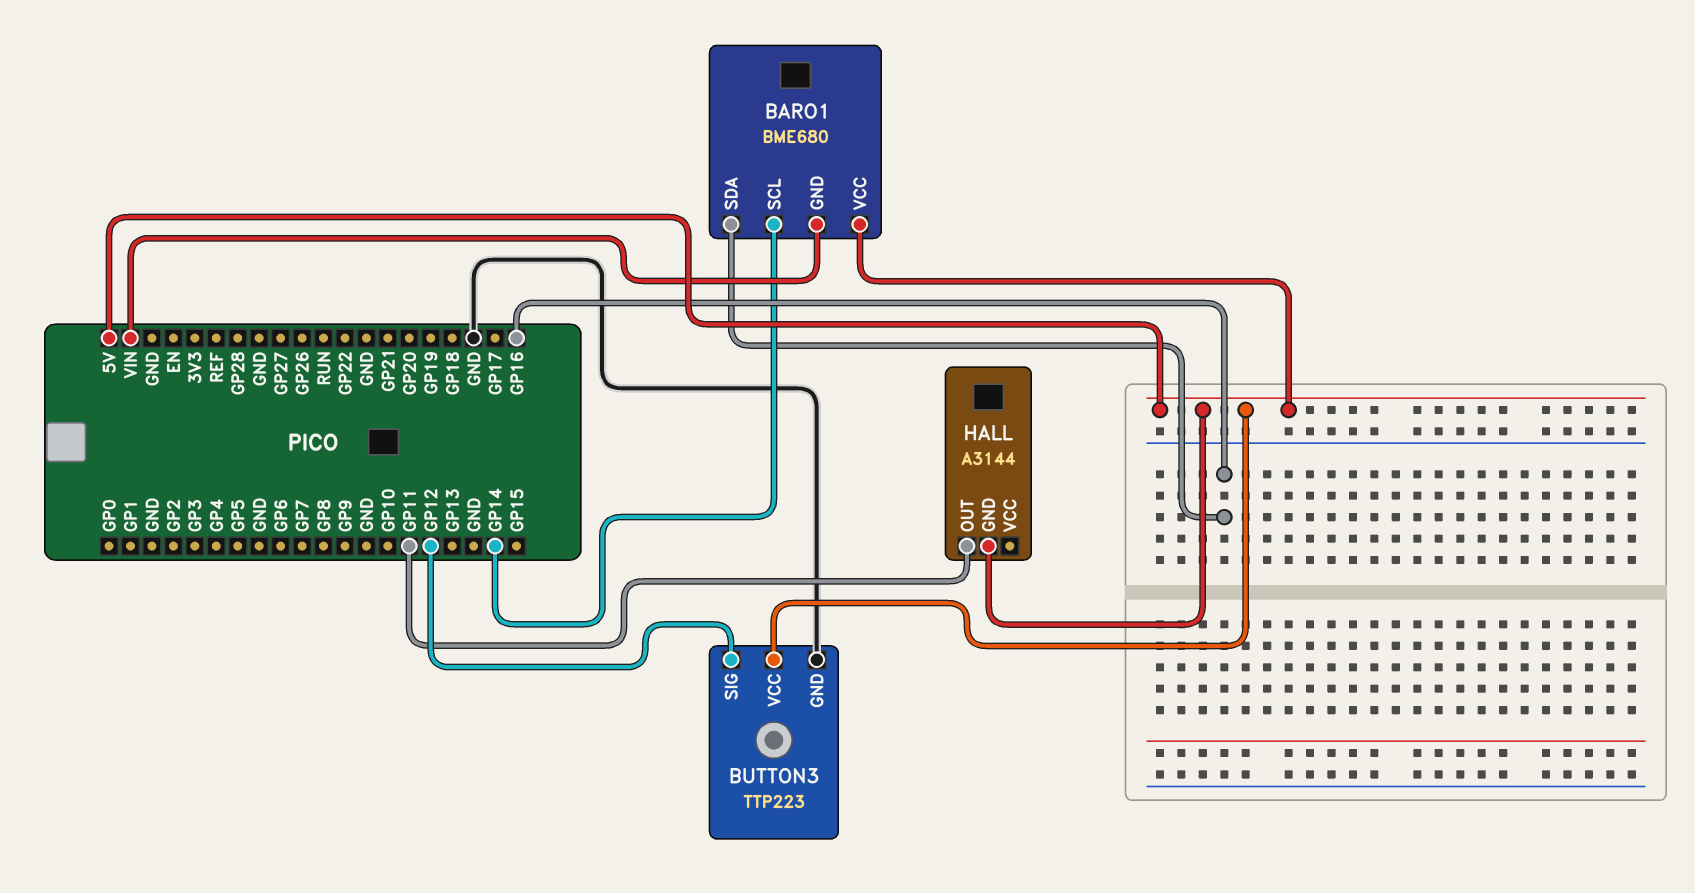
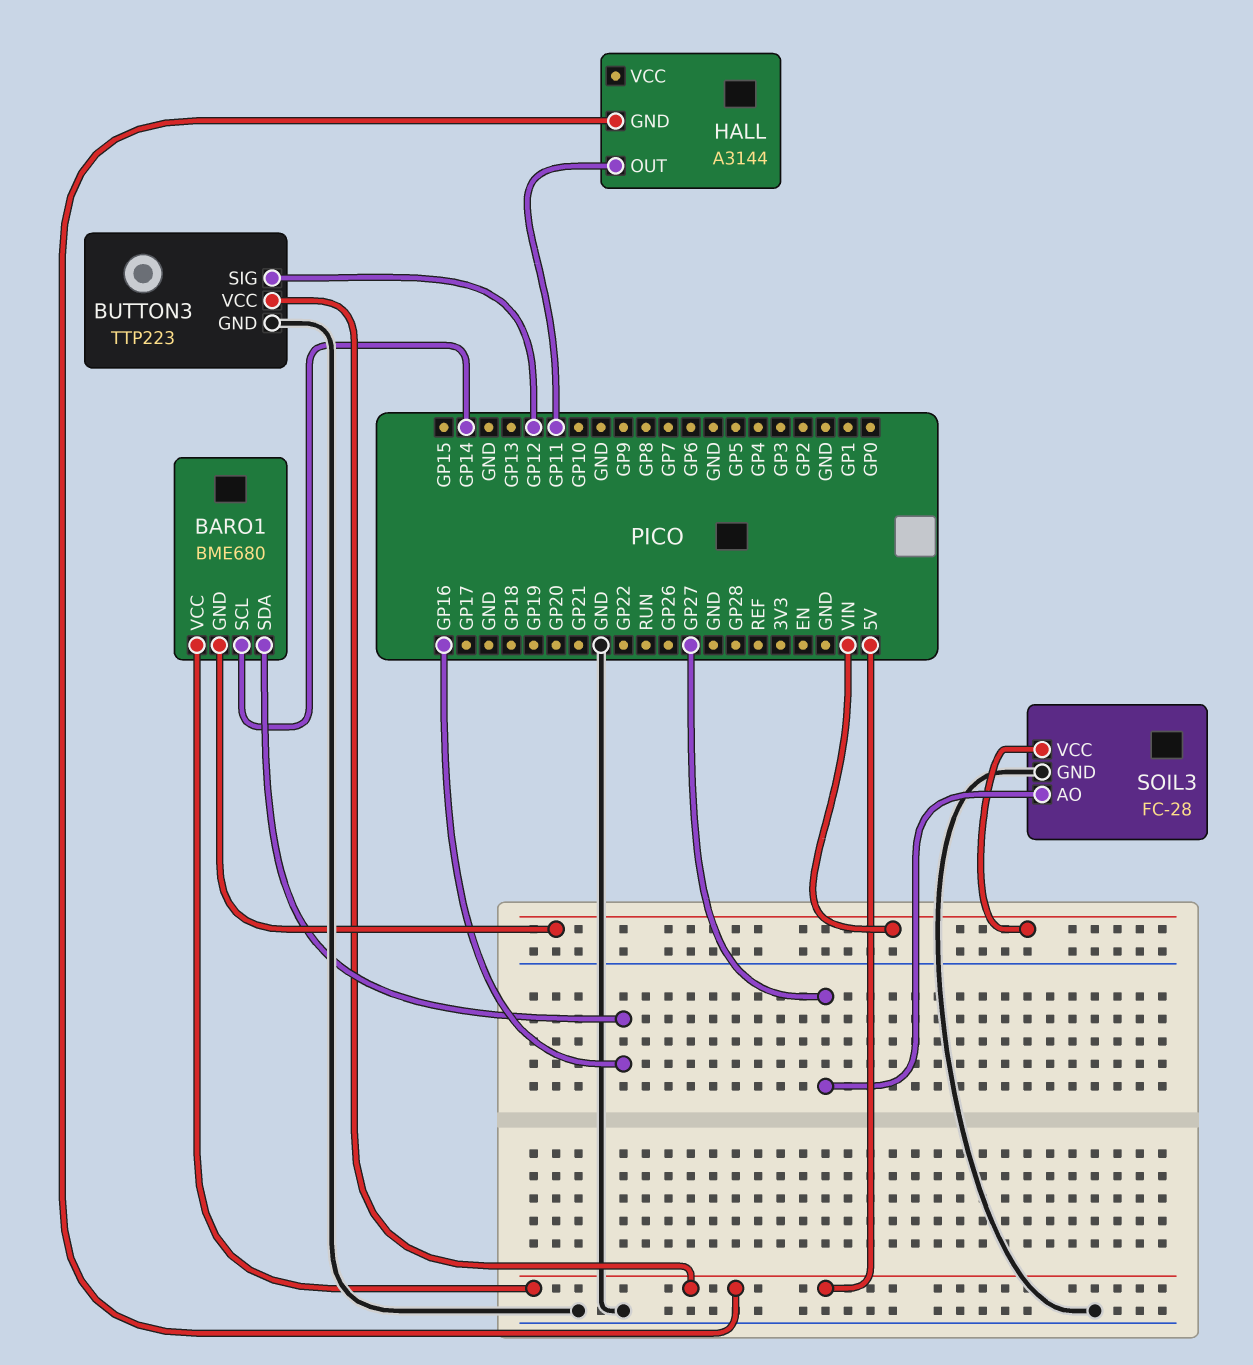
SOIL3: none -> FC-28
SOIL3 pin AO: none -> GP27
SOIL3 pin GND: none -> GND
SOIL3 pin VCC: none -> VIN

